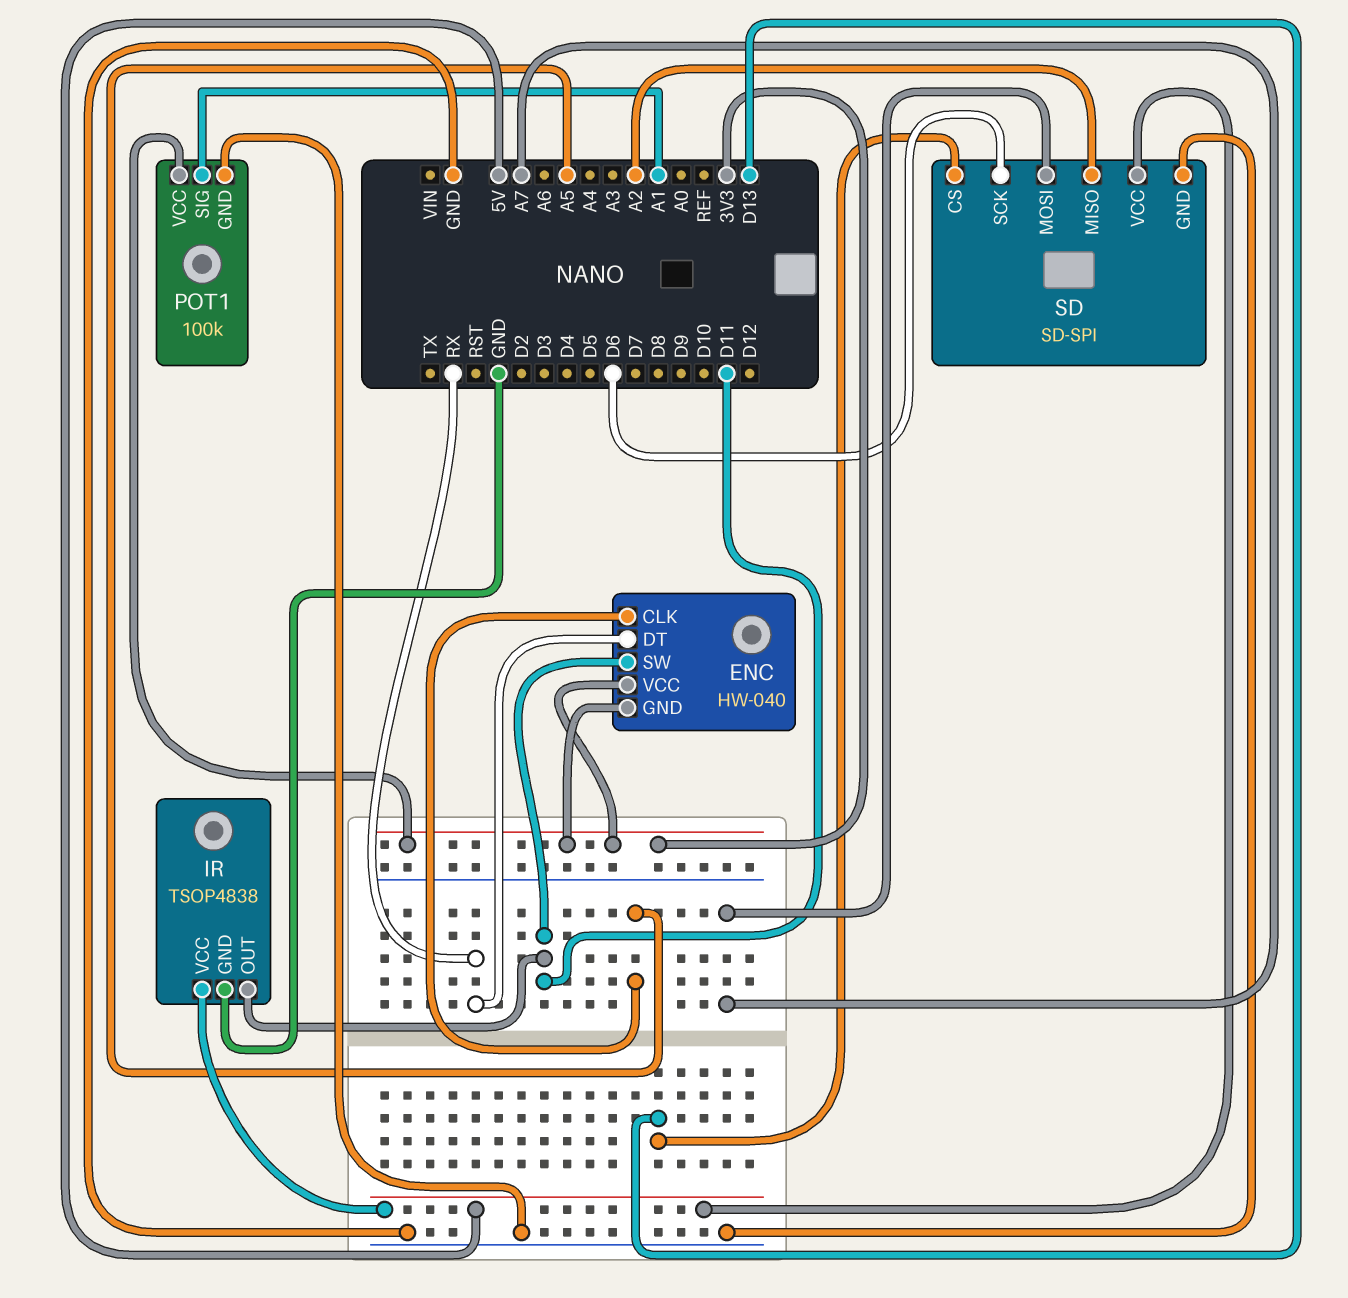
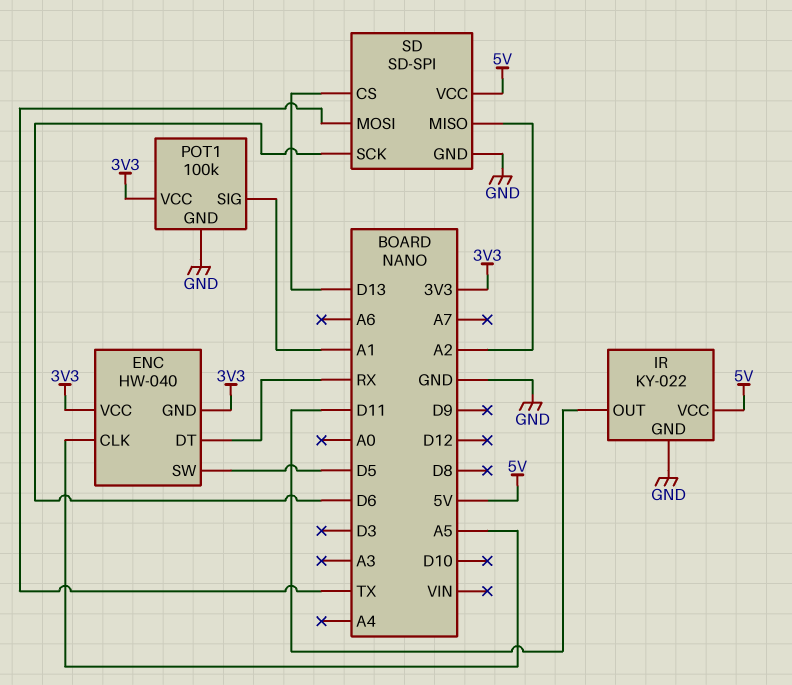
ENC pin SW: D11 -> D5
IR: TSOP4838 -> KY-022
SD pin MOSI: A7 -> TX

